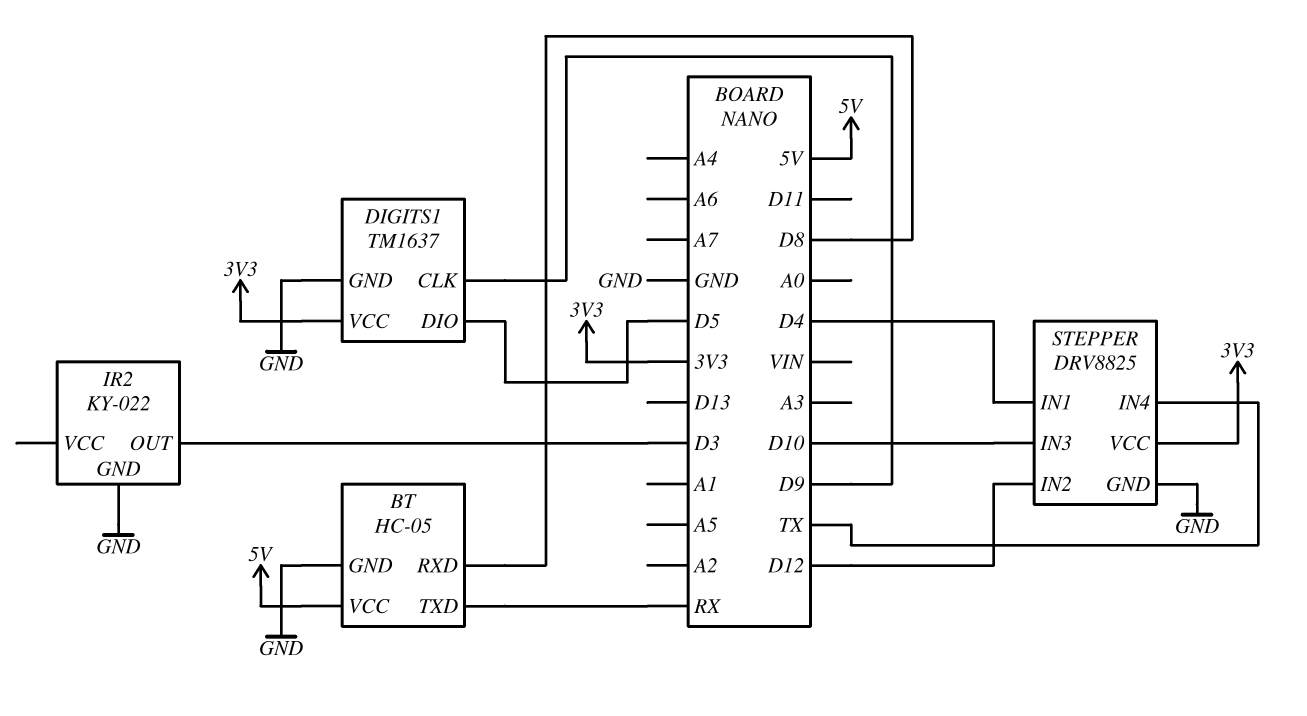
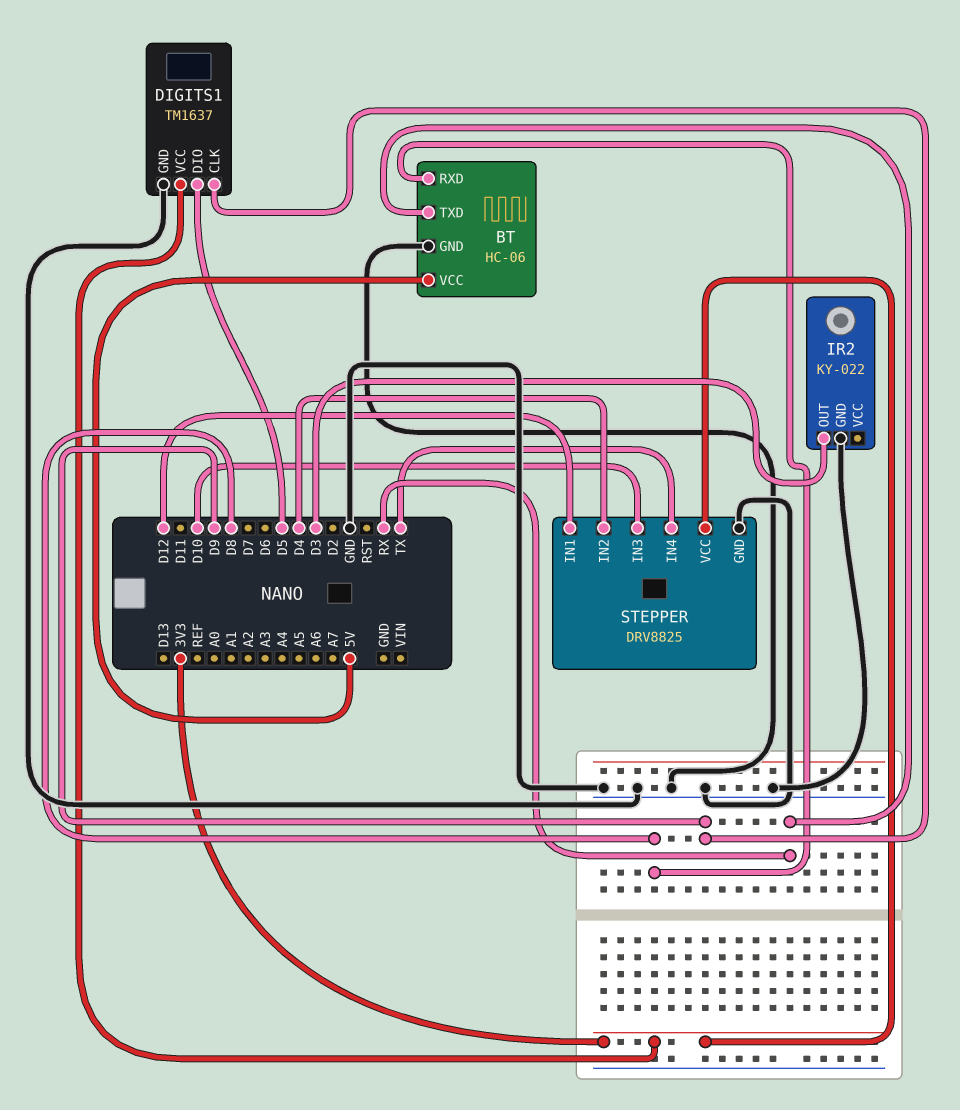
BT: HC-05 -> HC-06
STEPPER pin IN1: D4 -> D12
STEPPER pin IN2: D12 -> D4

